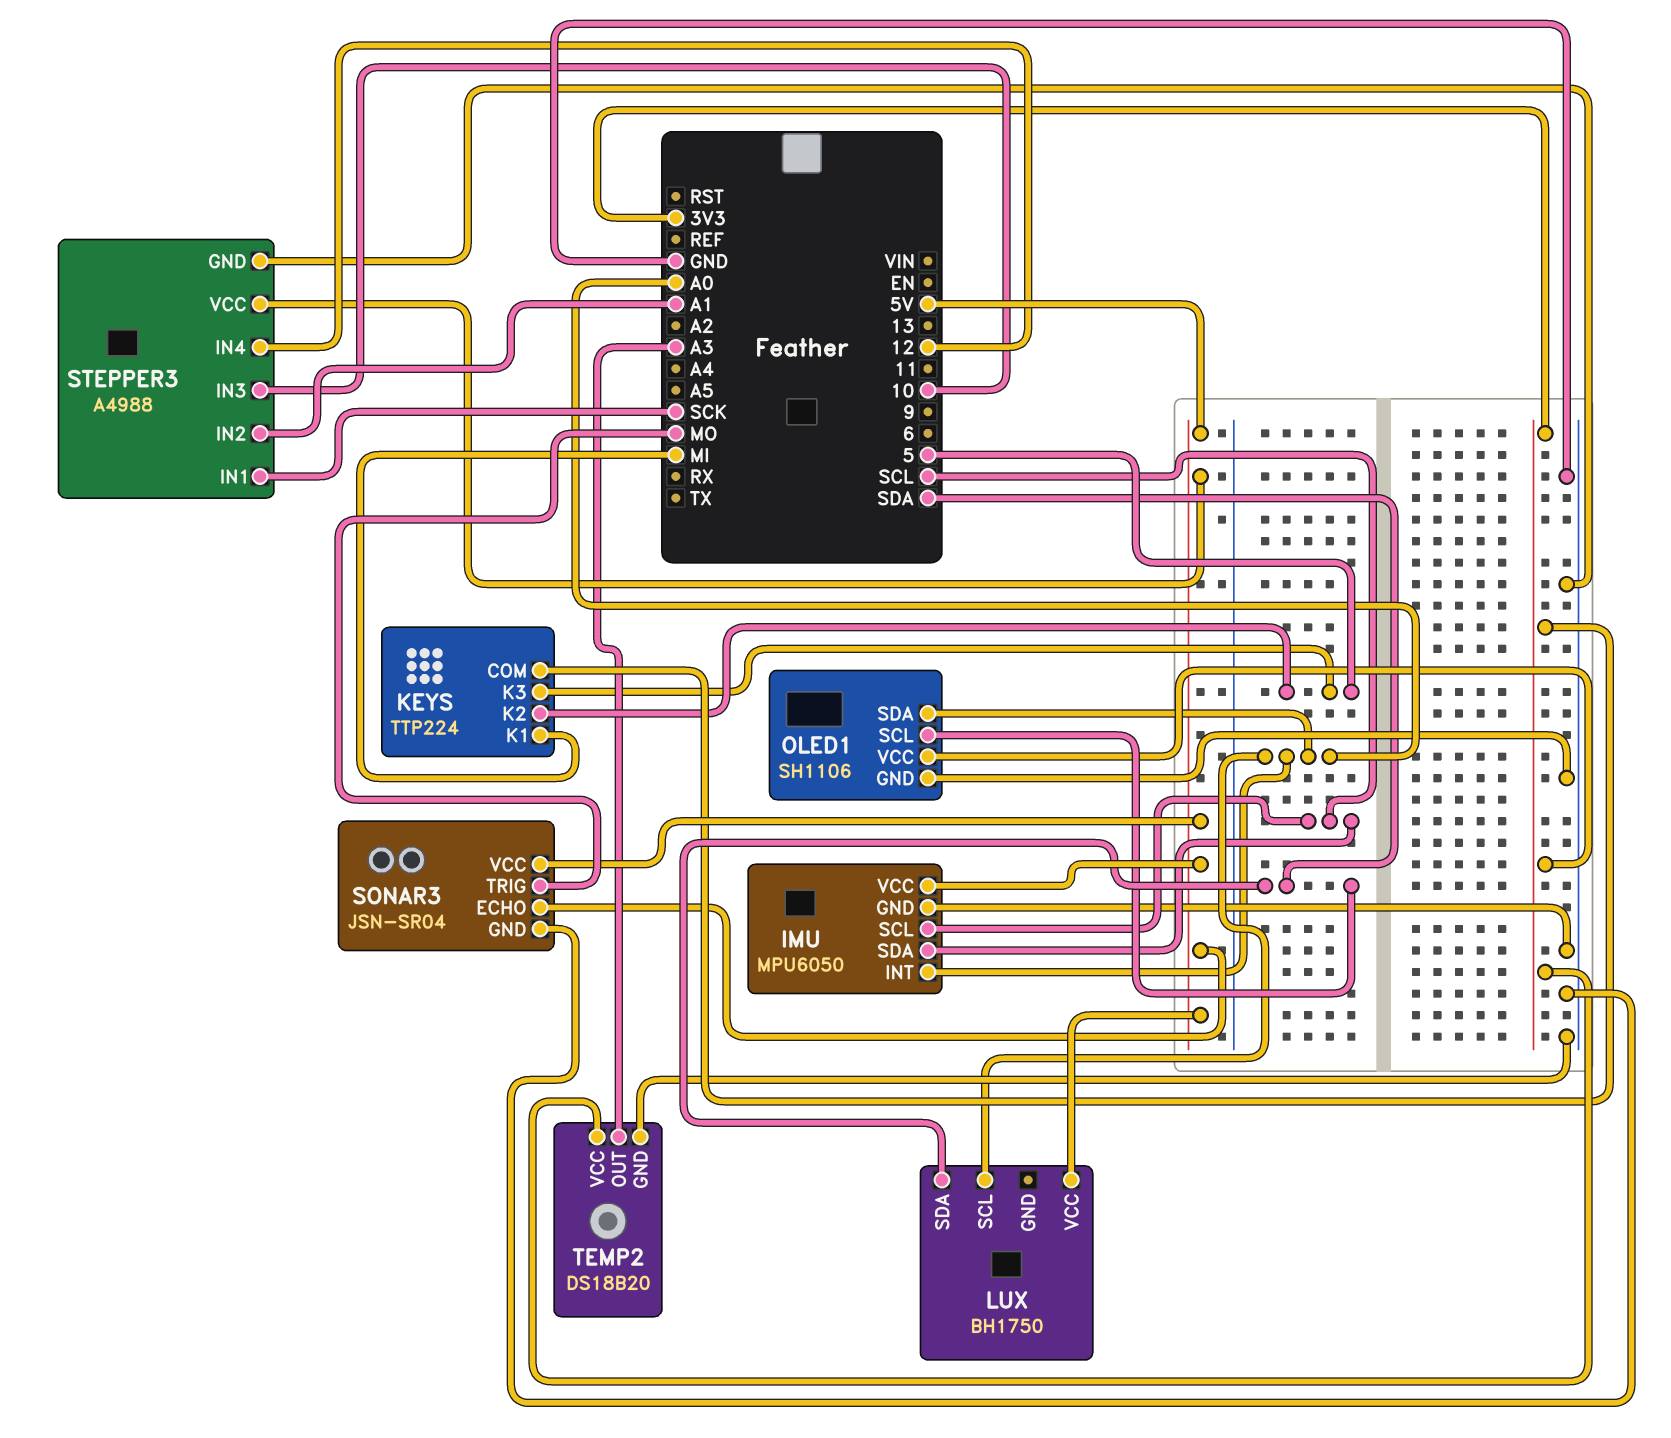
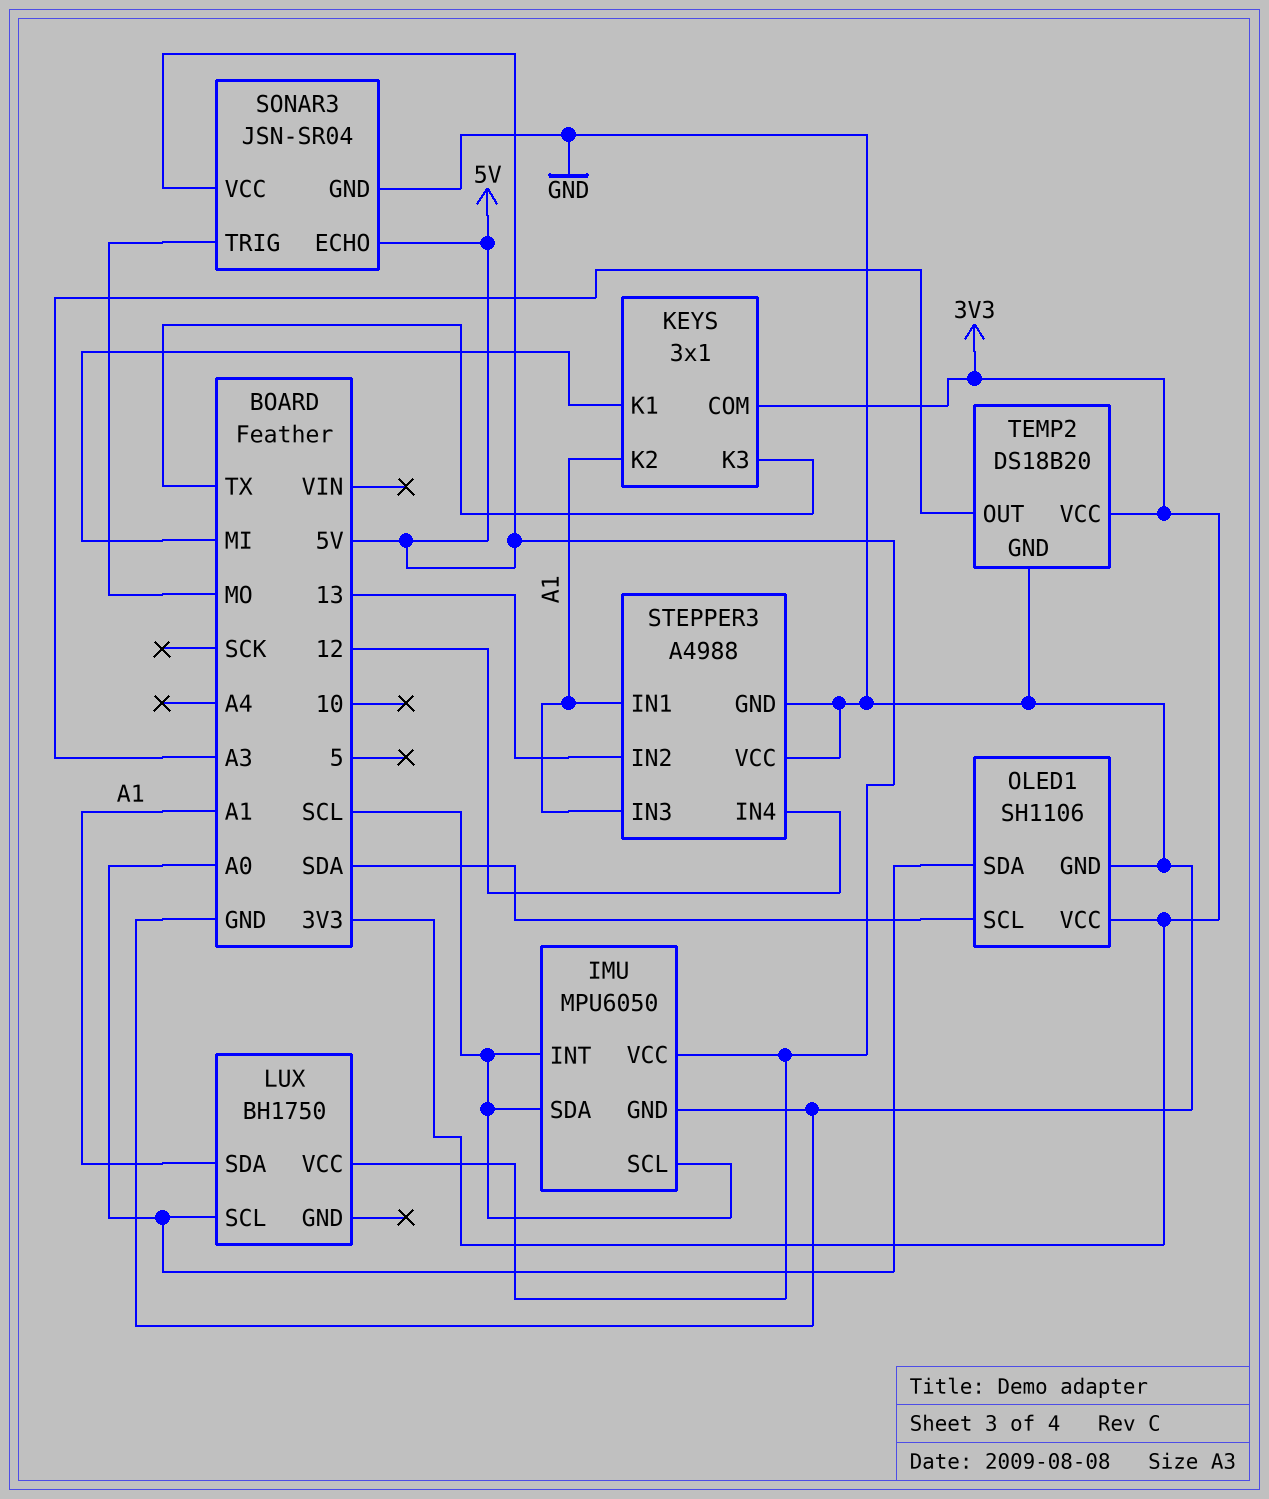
IMU pin INT: A0 -> SCL
KEYS: TTP224 -> 3x1
KEYS pin K2: 5 -> A1
KEYS pin K3: 5 -> TX
LUX pin SDA: SDA -> A1
STEPPER3 pin IN1: SCK -> A1
STEPPER3 pin IN2: A1 -> 13
STEPPER3 pin IN3: 10 -> A1
STEPPER3 pin VCC: 5V -> GND

